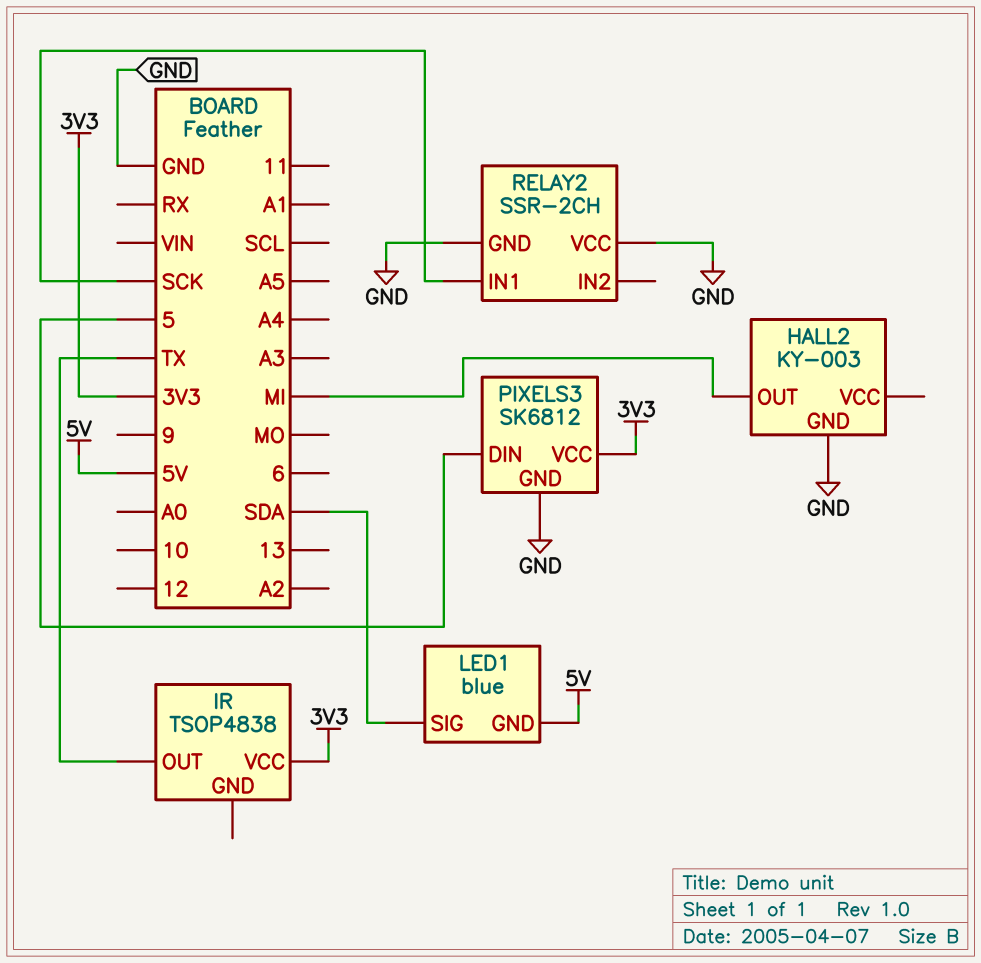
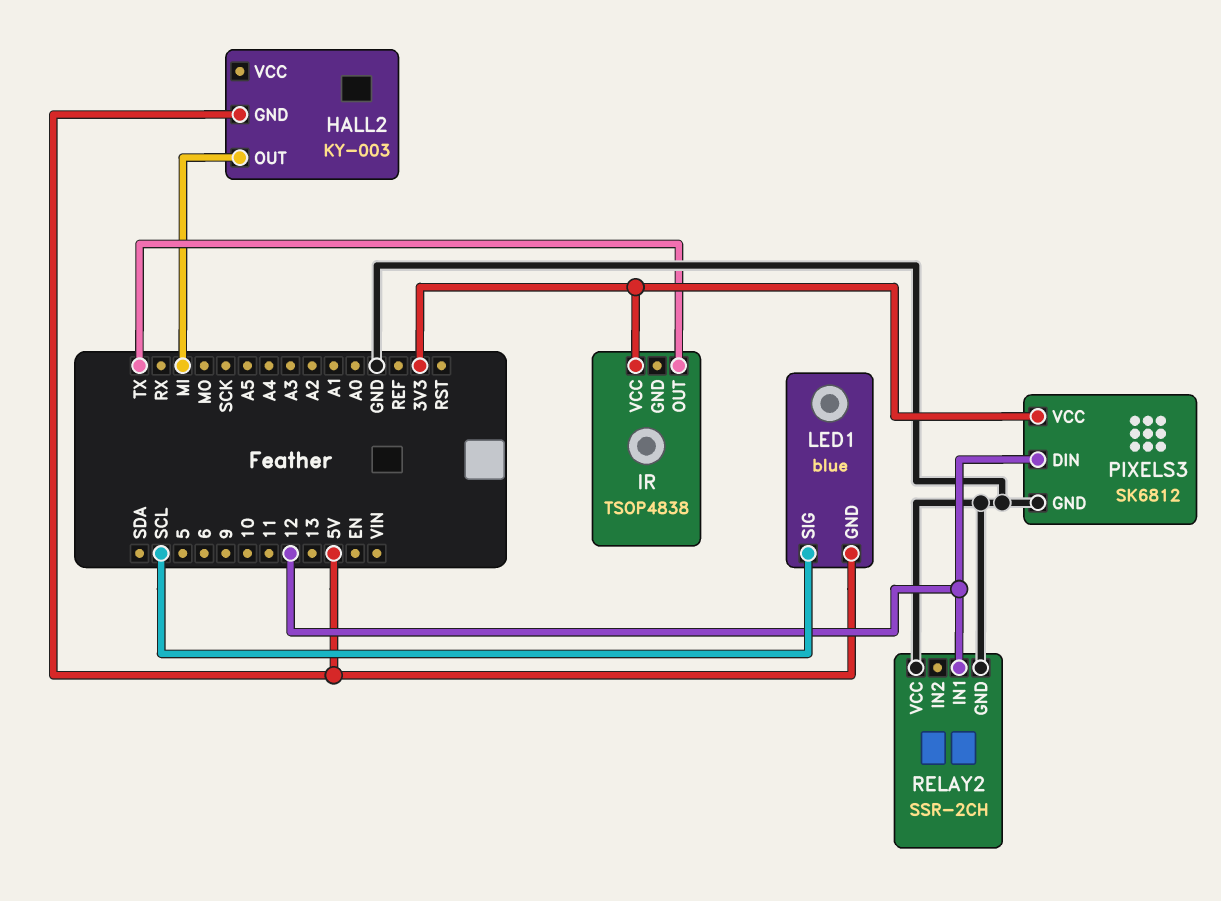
HALL2 pin GND: GND -> 5V
LED1 pin SIG: SDA -> SCL
PIXELS3 pin DIN: 5 -> 12
RELAY2 pin IN1: SCK -> 12

